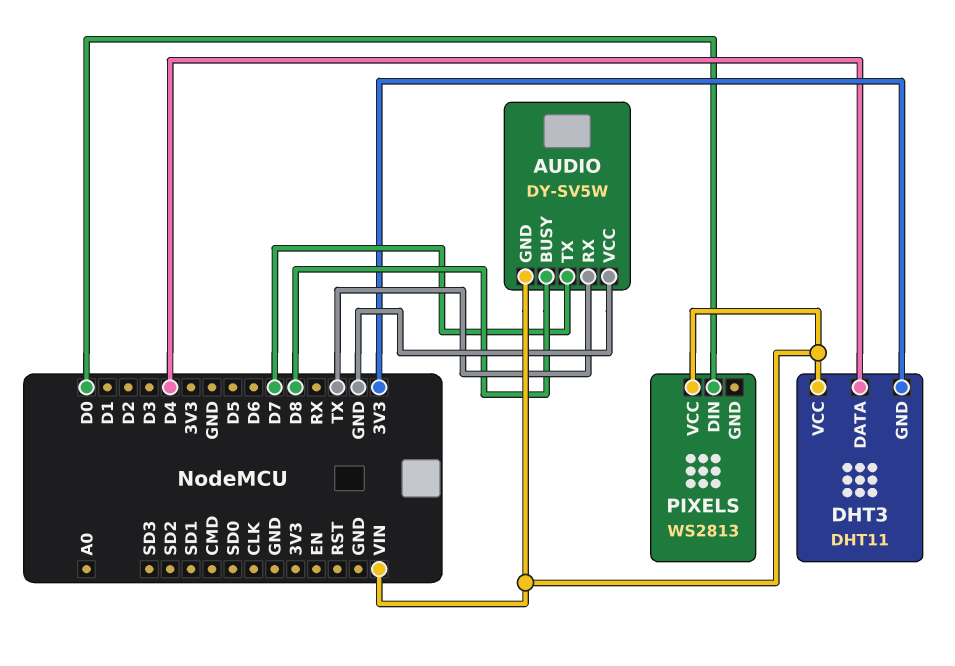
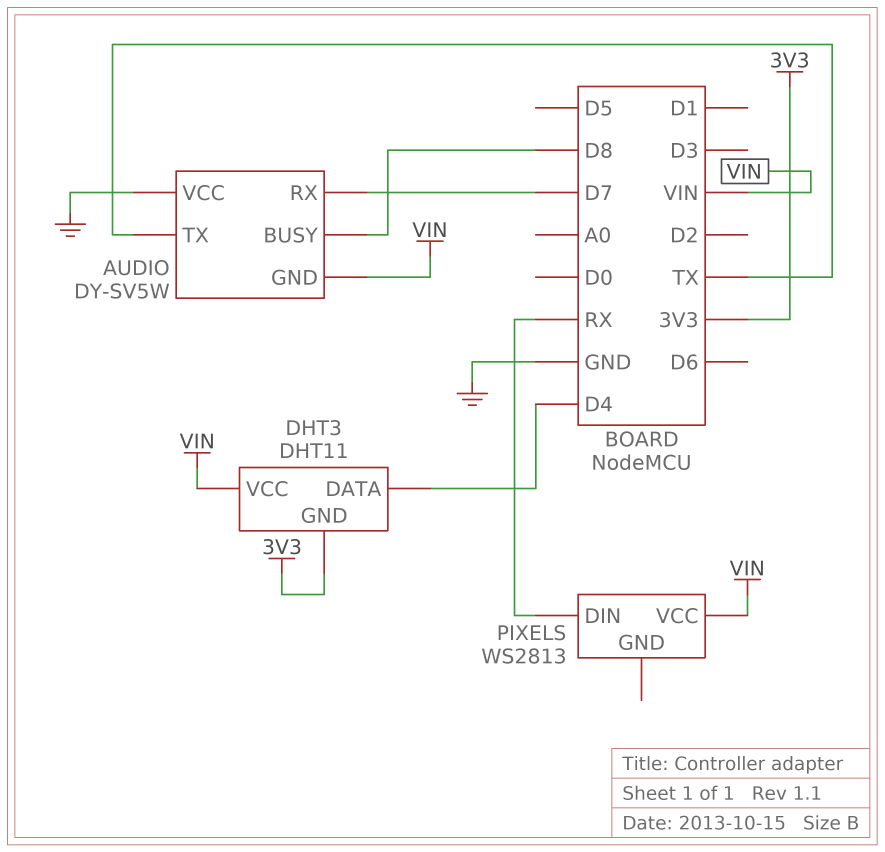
AUDIO pin RX: TX -> D7
AUDIO pin TX: D7 -> TX
PIXELS pin DIN: D0 -> RX

